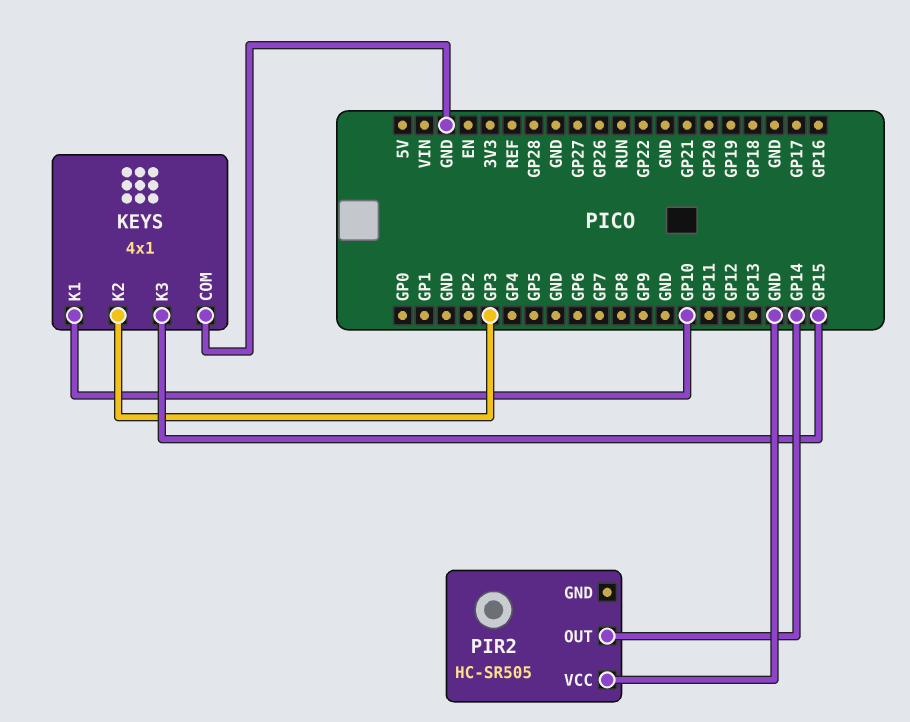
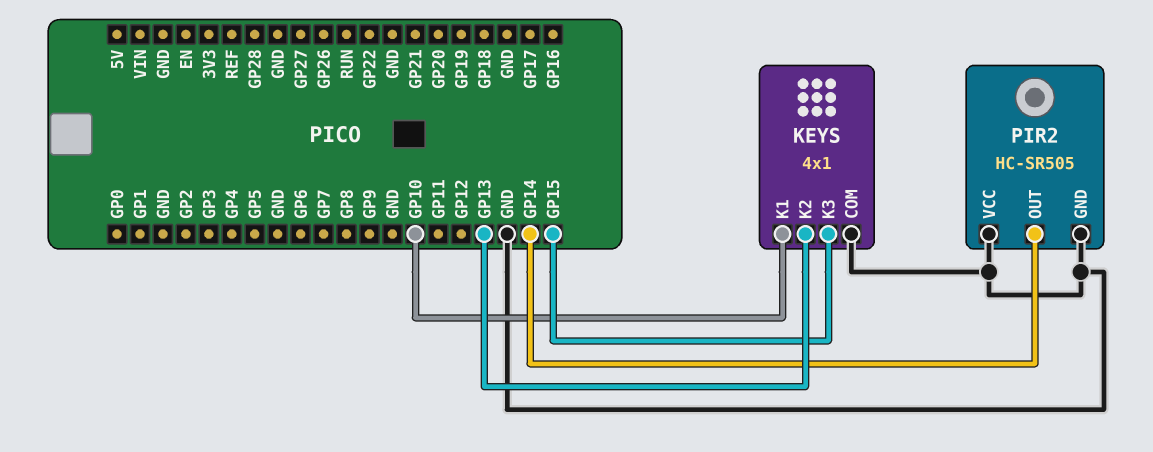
KEYS pin K2: GP3 -> GP13
PIR2 pin GND: none -> GND

